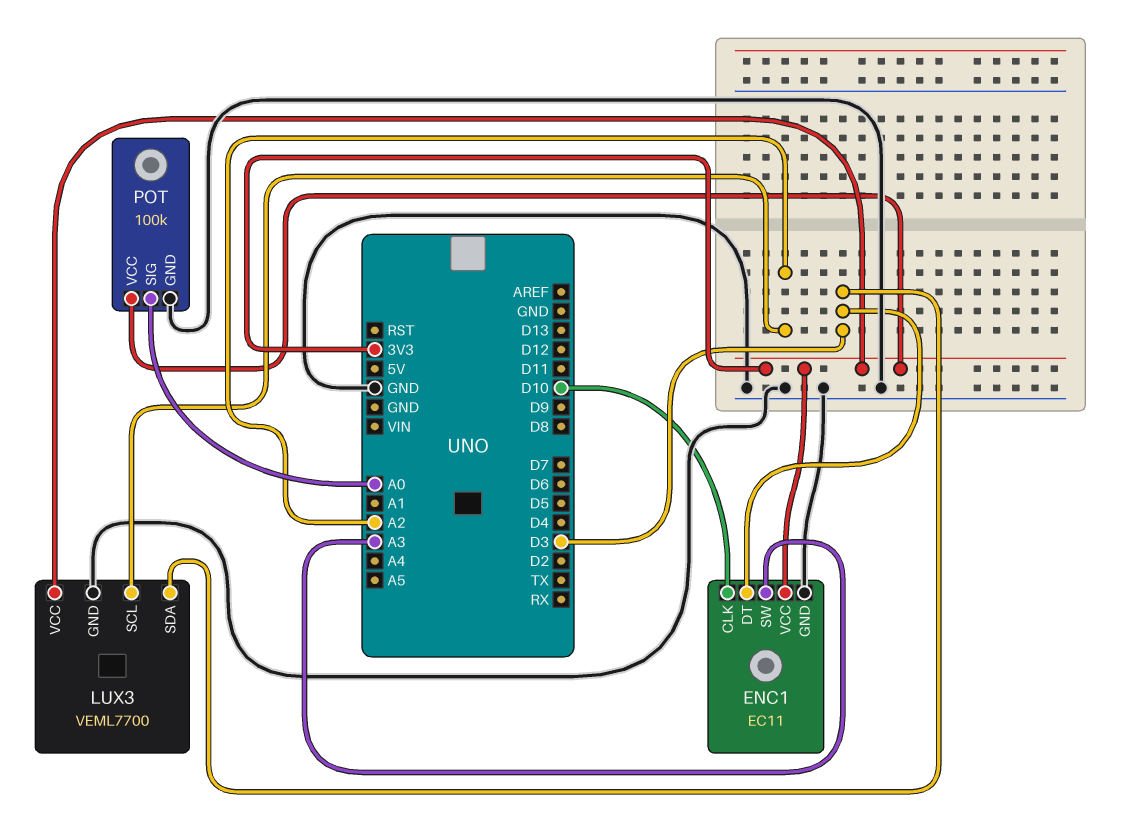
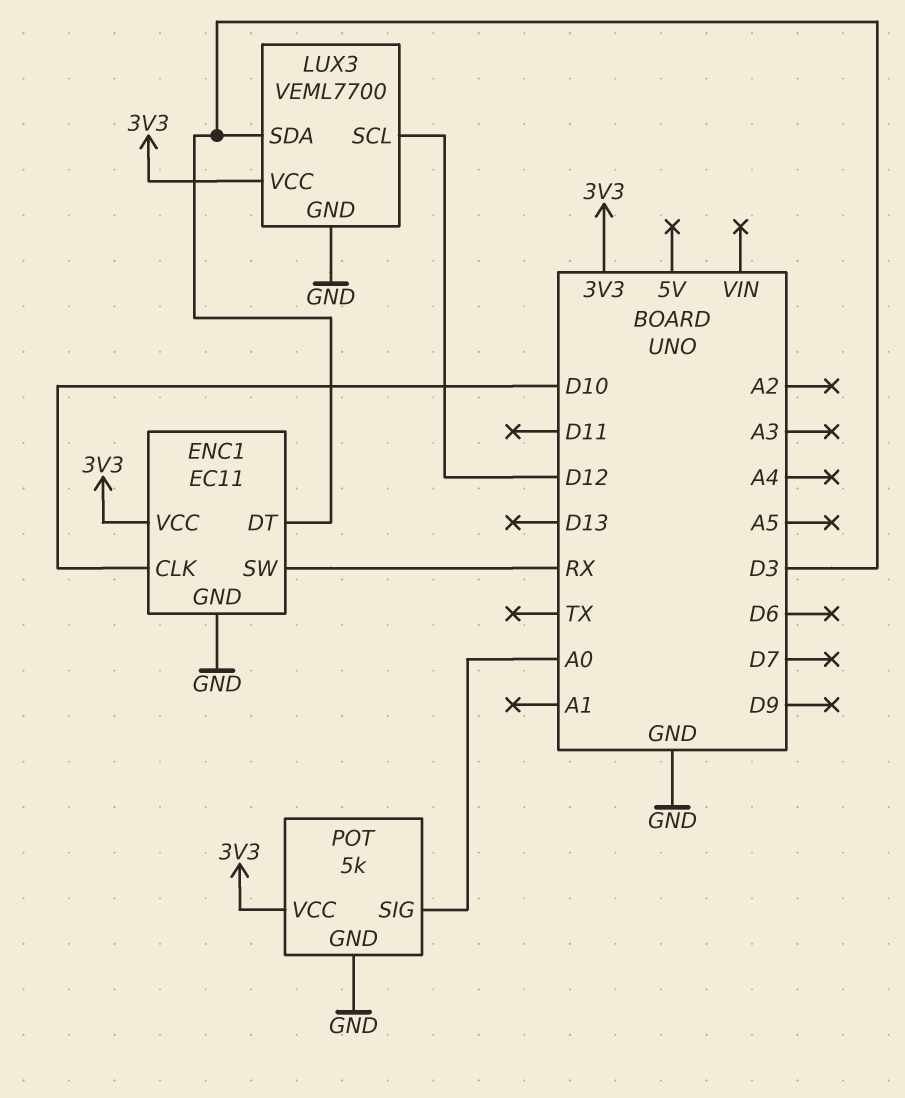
ENC1 pin SW: A3 -> RX
LUX3 pin SCL: A2 -> D12
POT: 100k -> 5k

